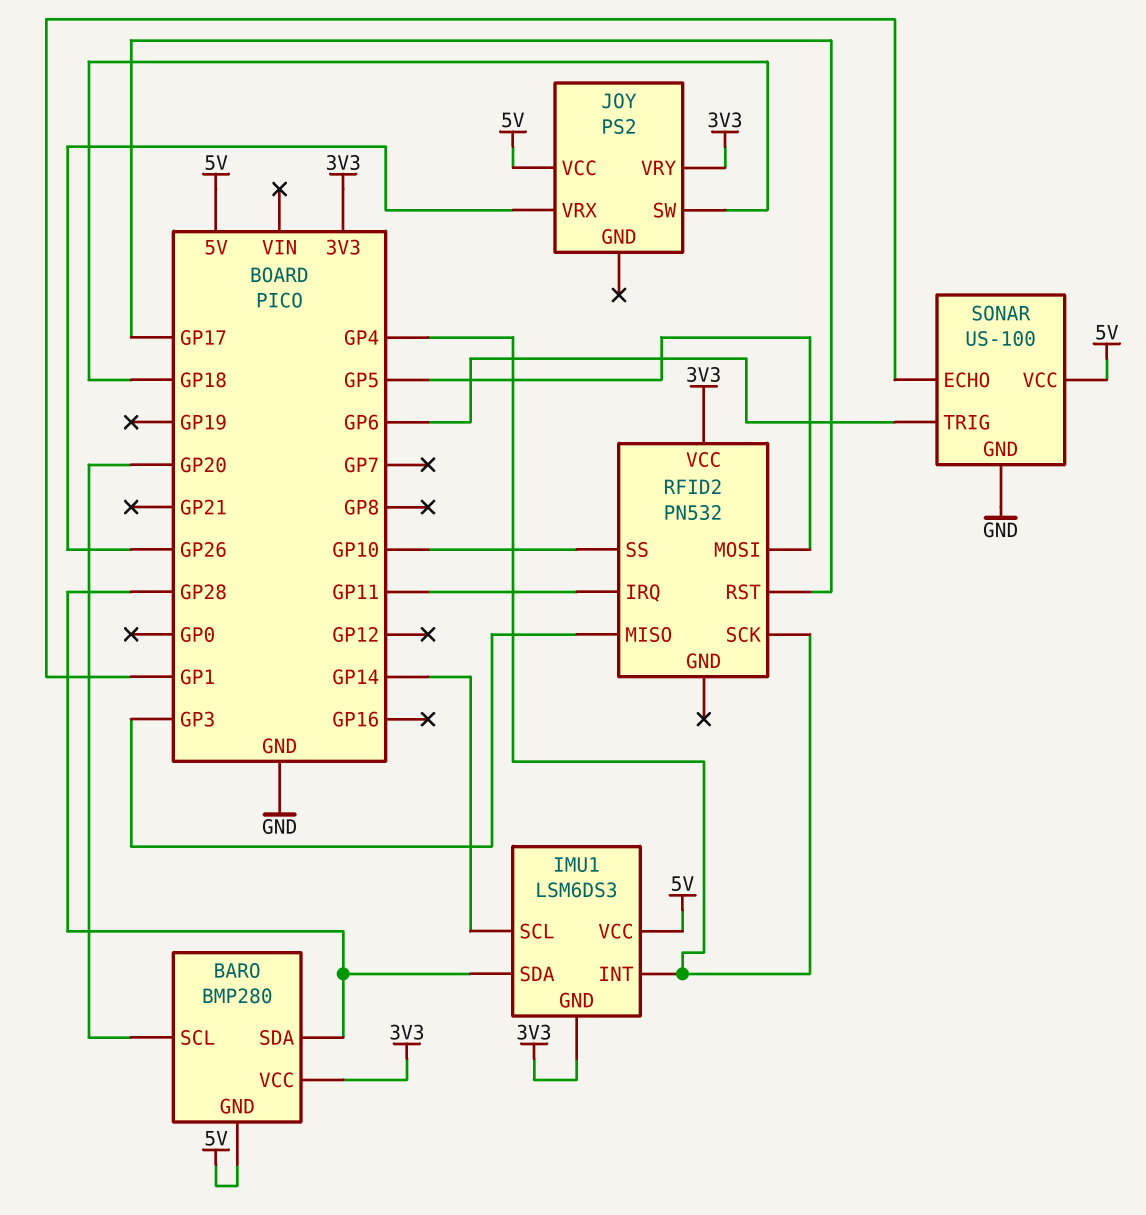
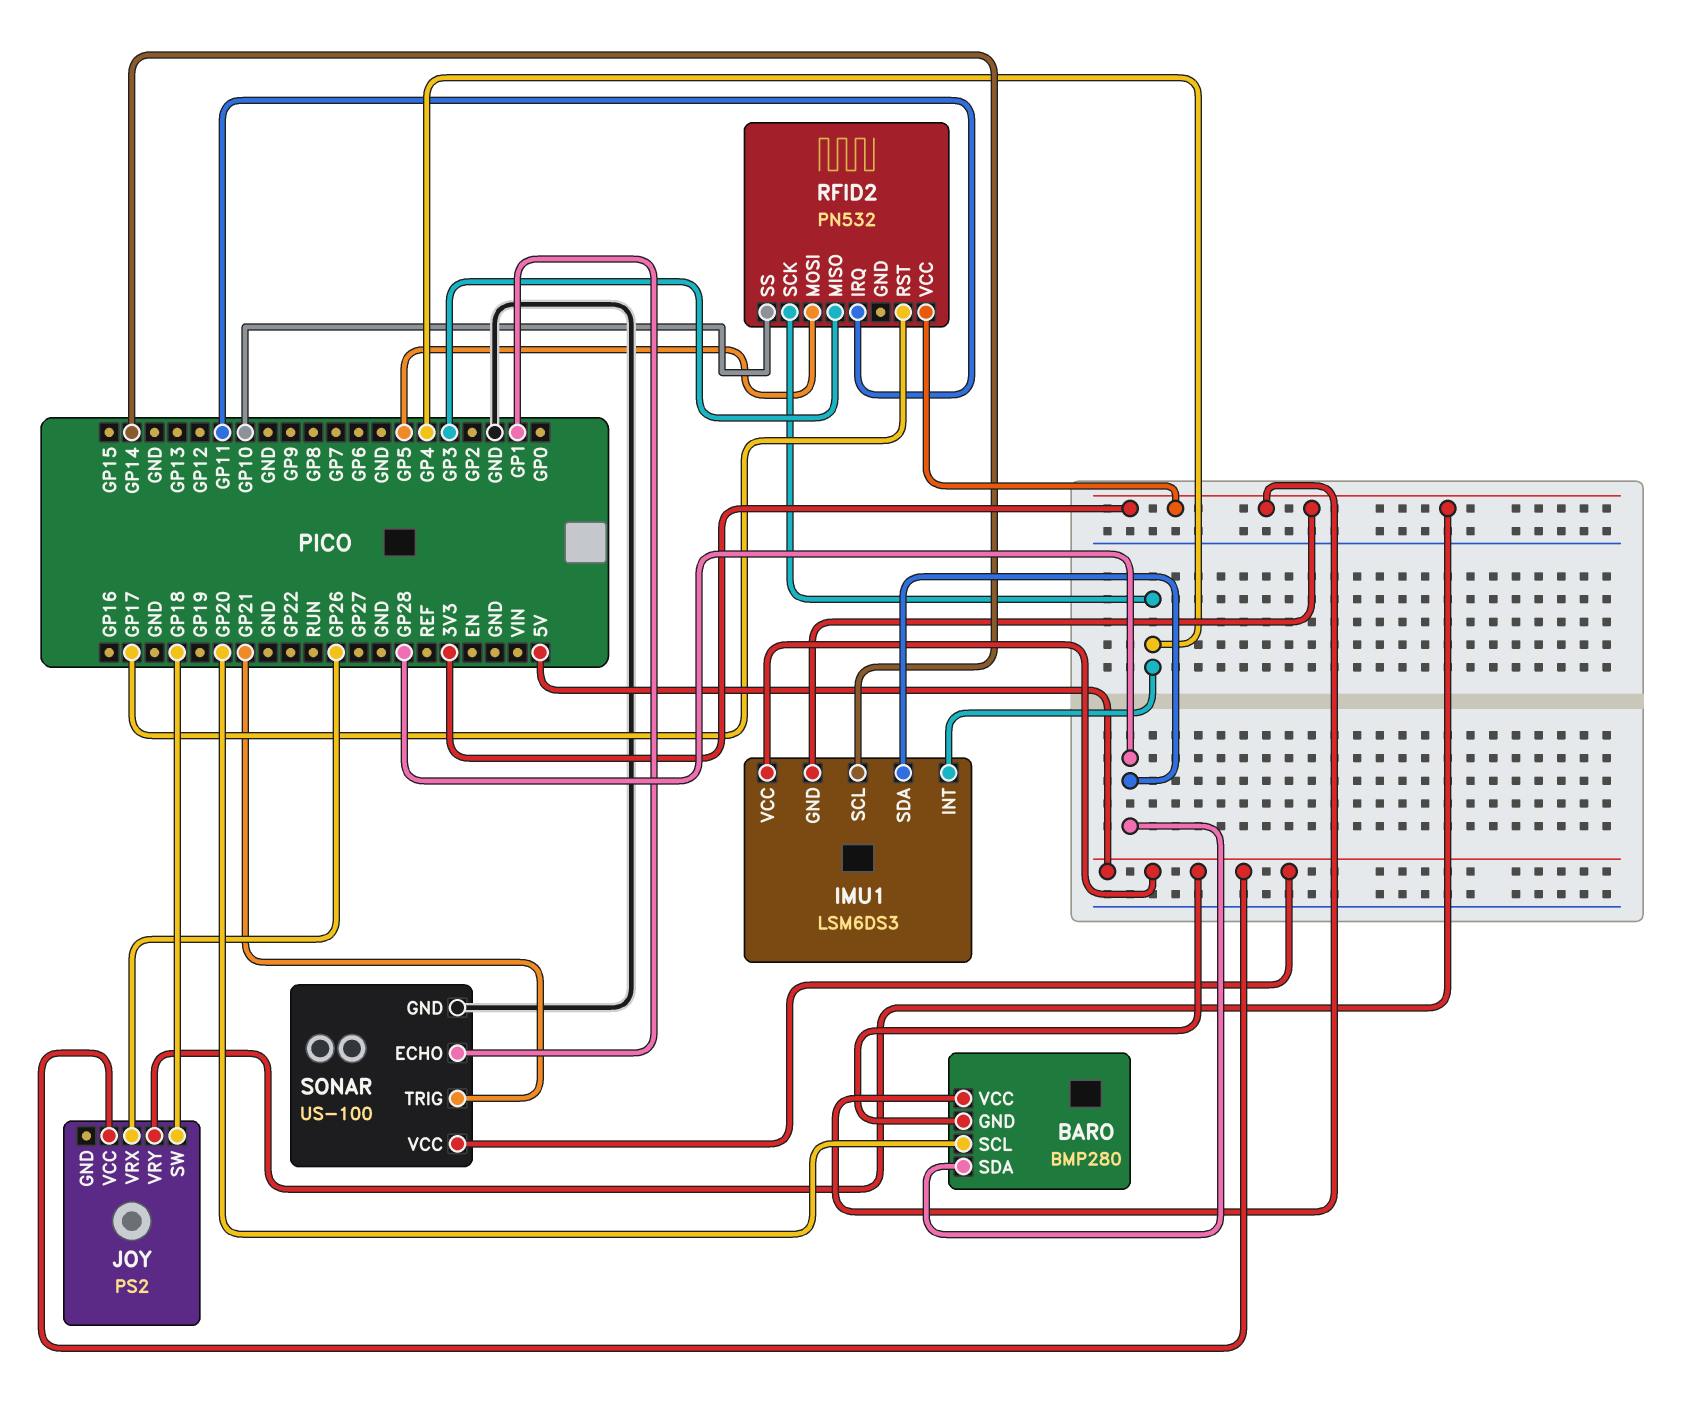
SONAR pin TRIG: GP6 -> GP21

